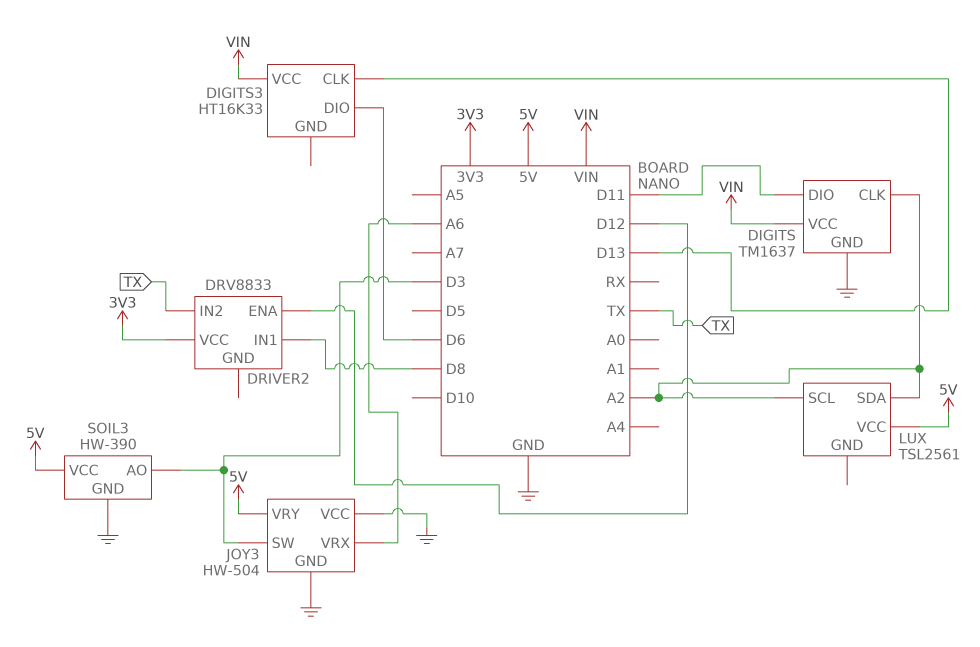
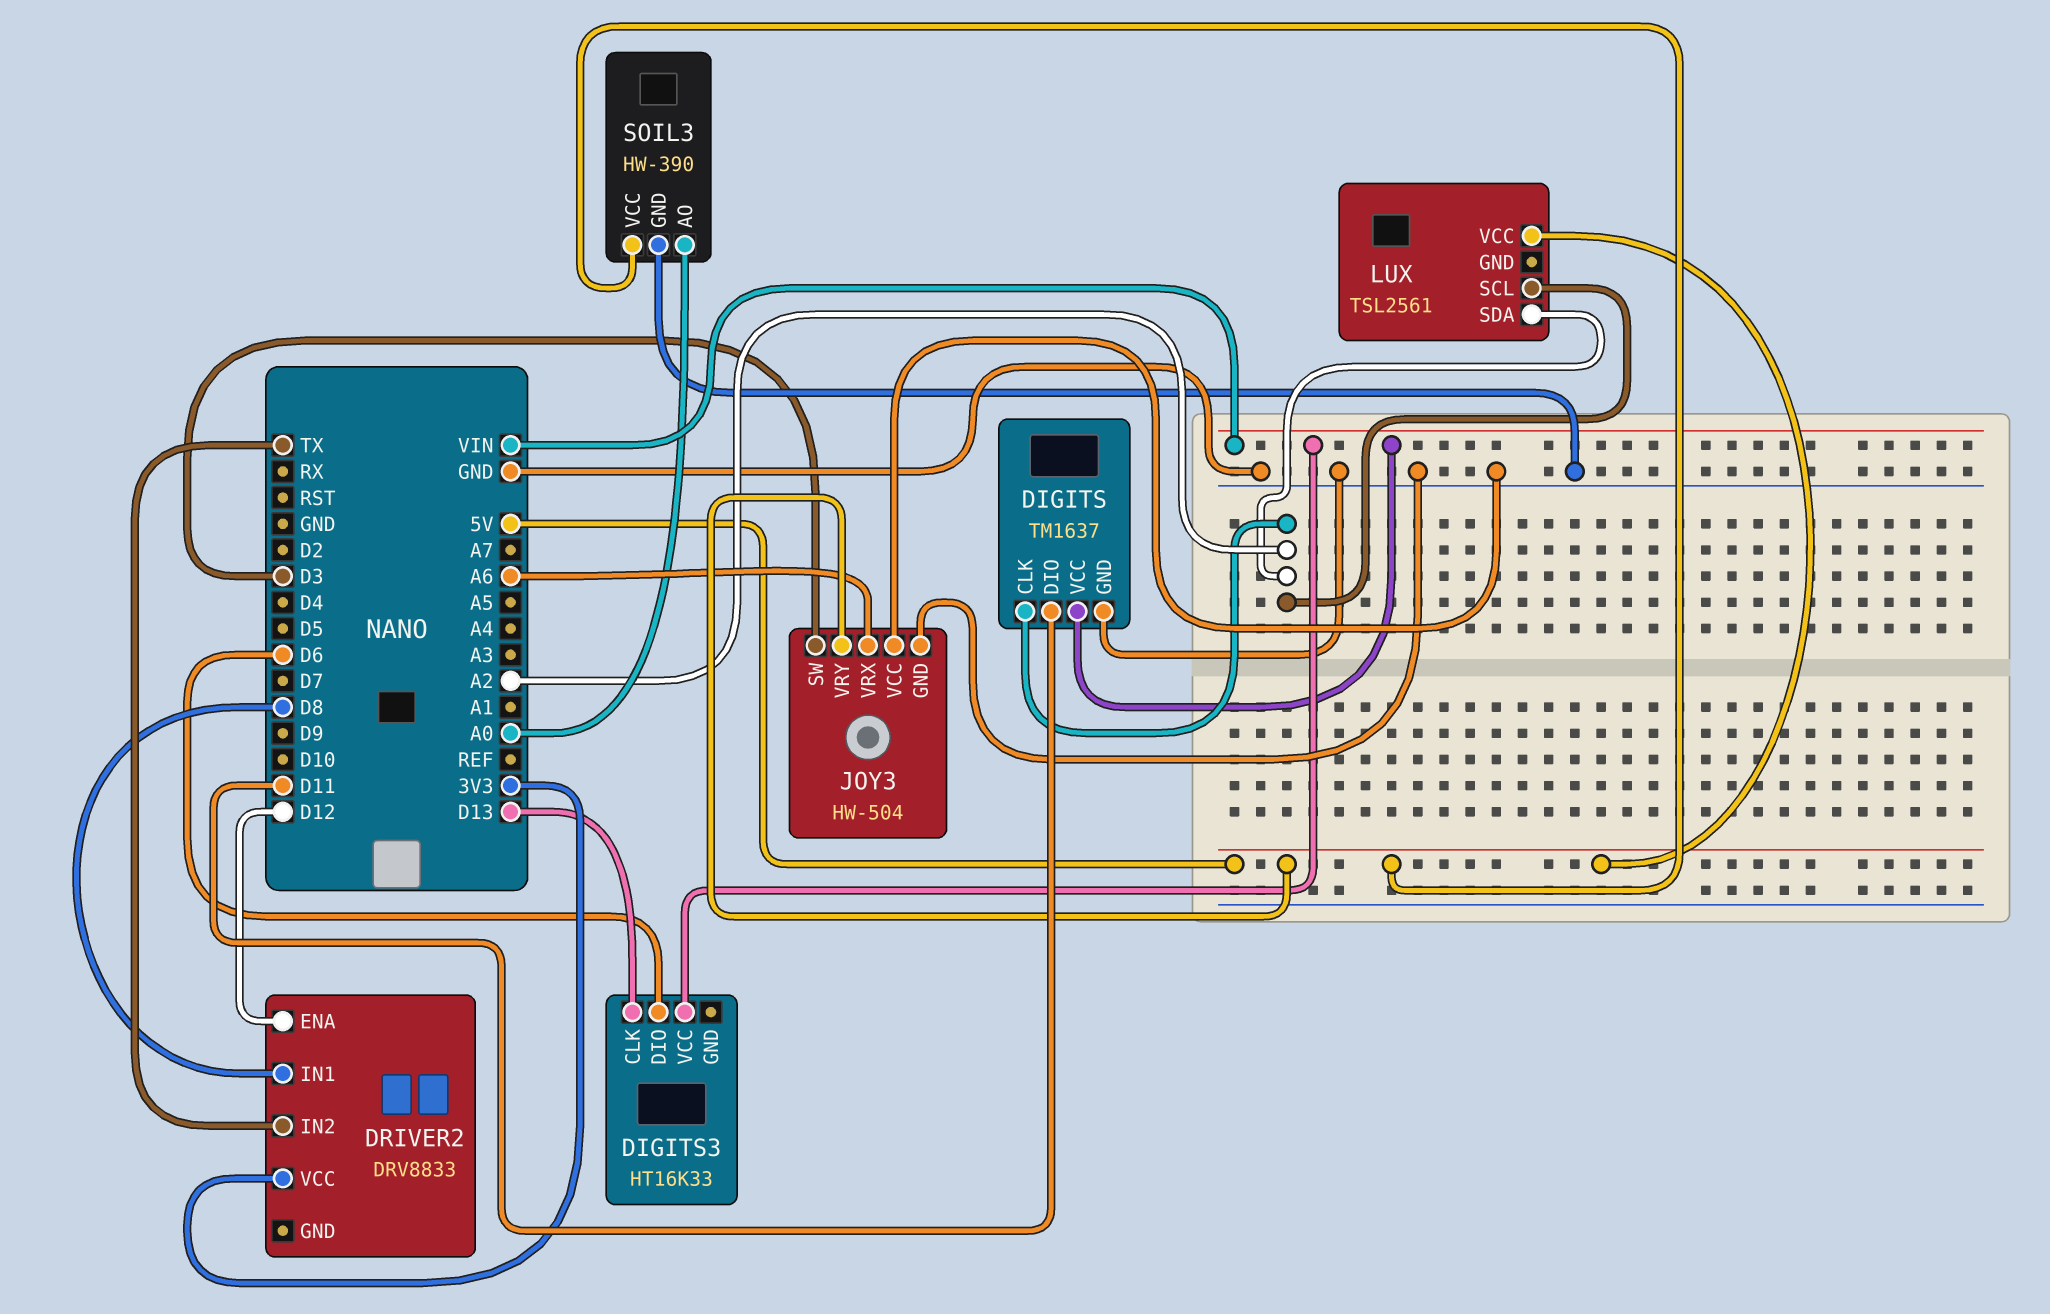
SOIL3 pin AO: D3 -> A0

